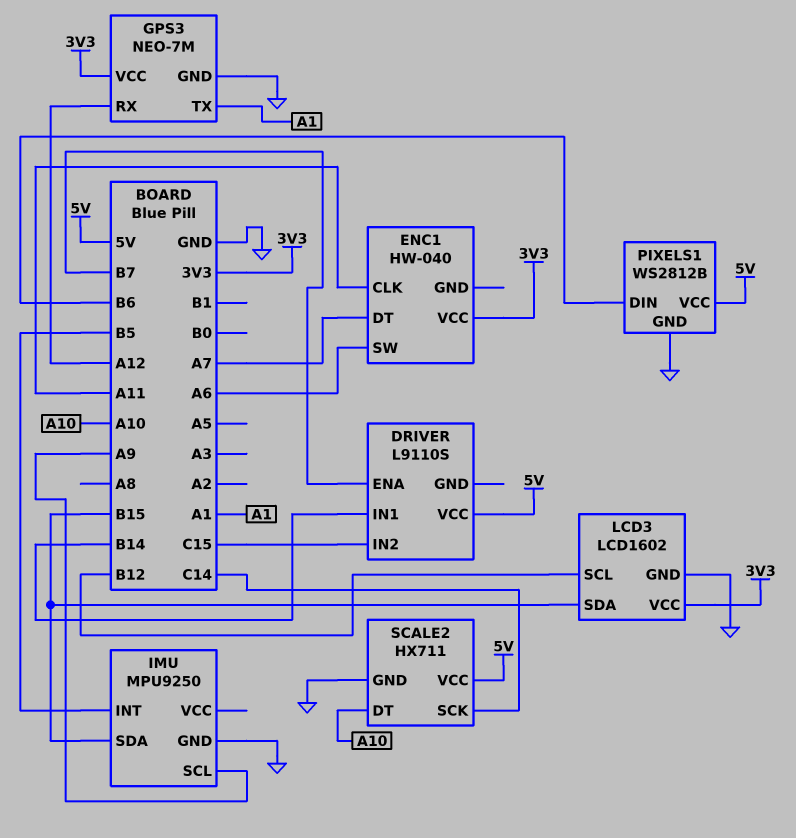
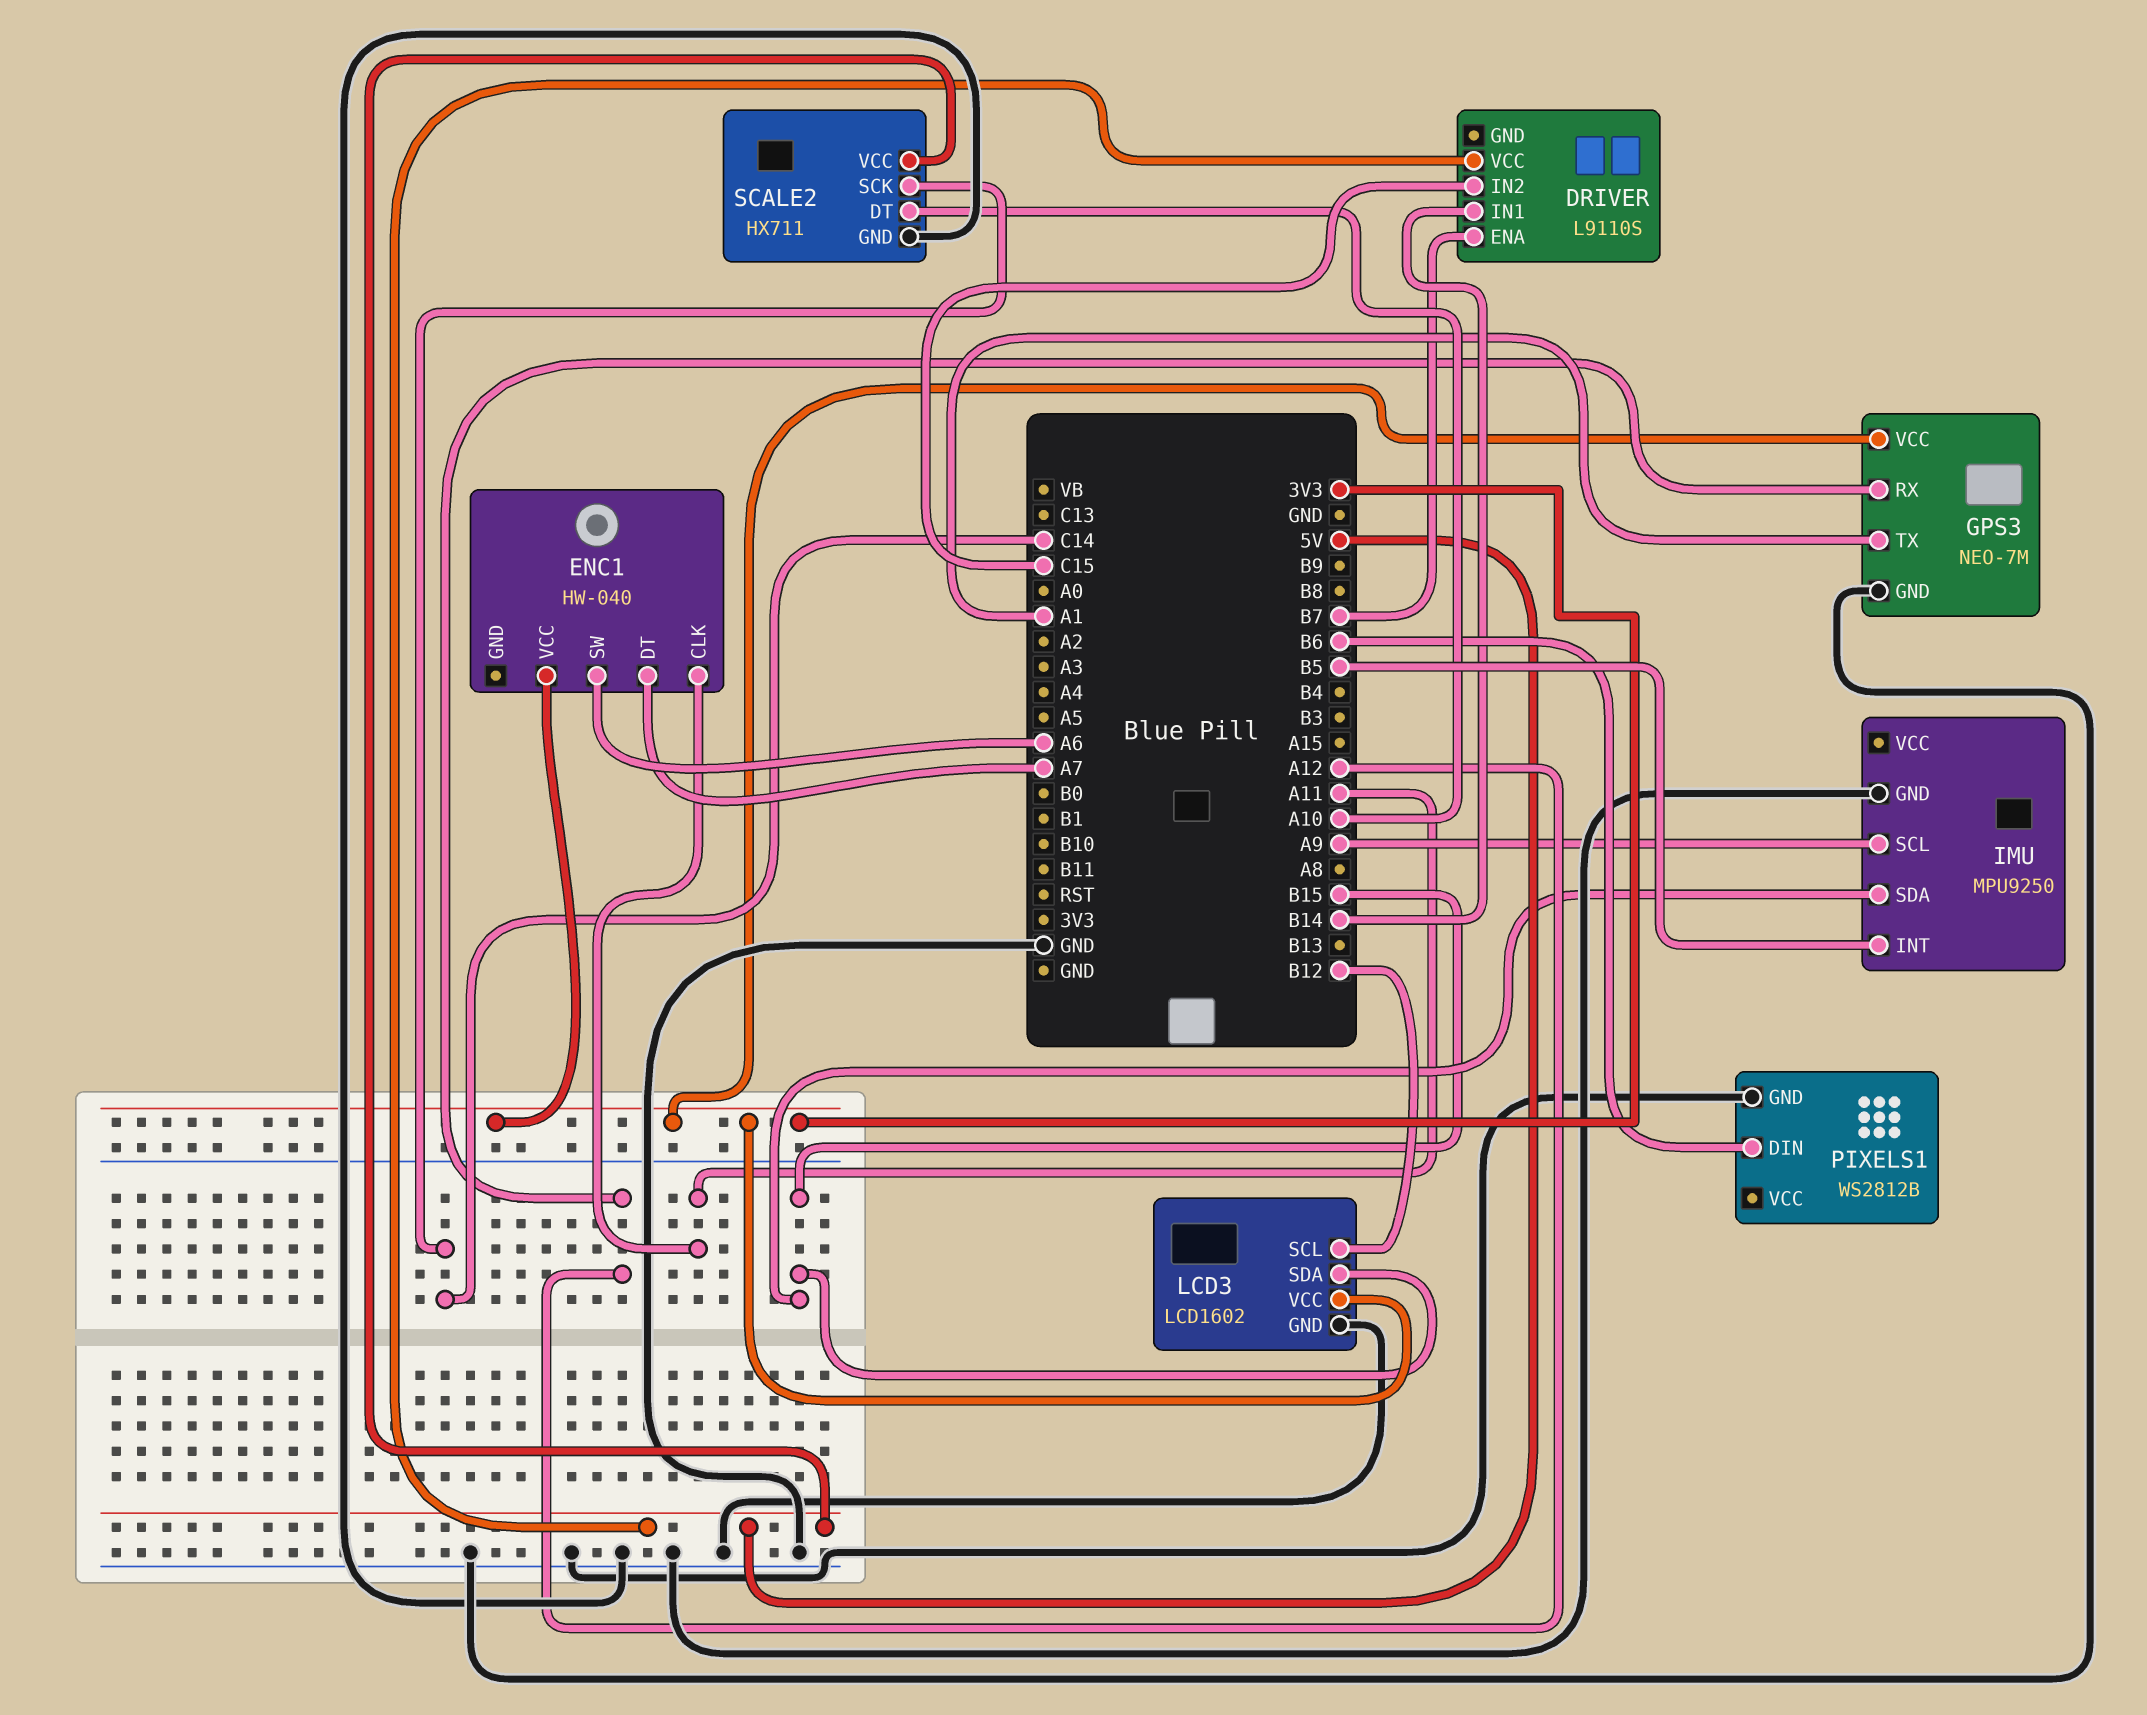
PIXELS1 pin VCC: 5V -> none

